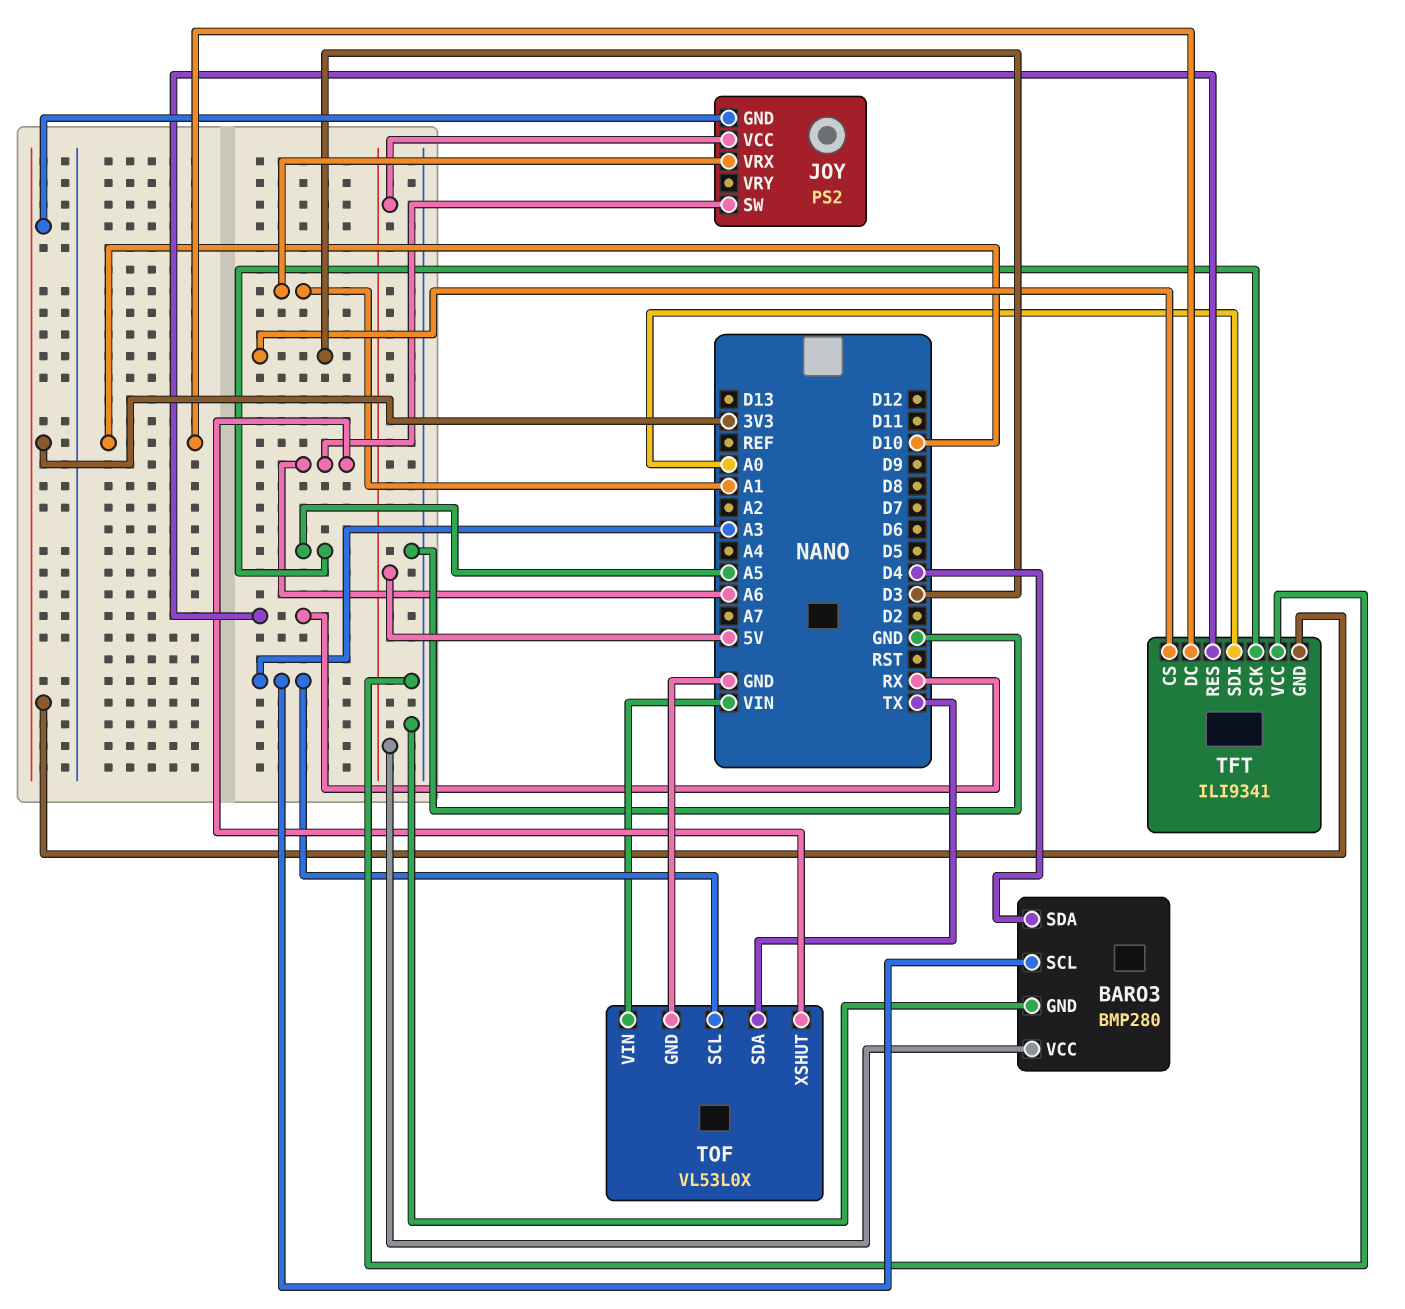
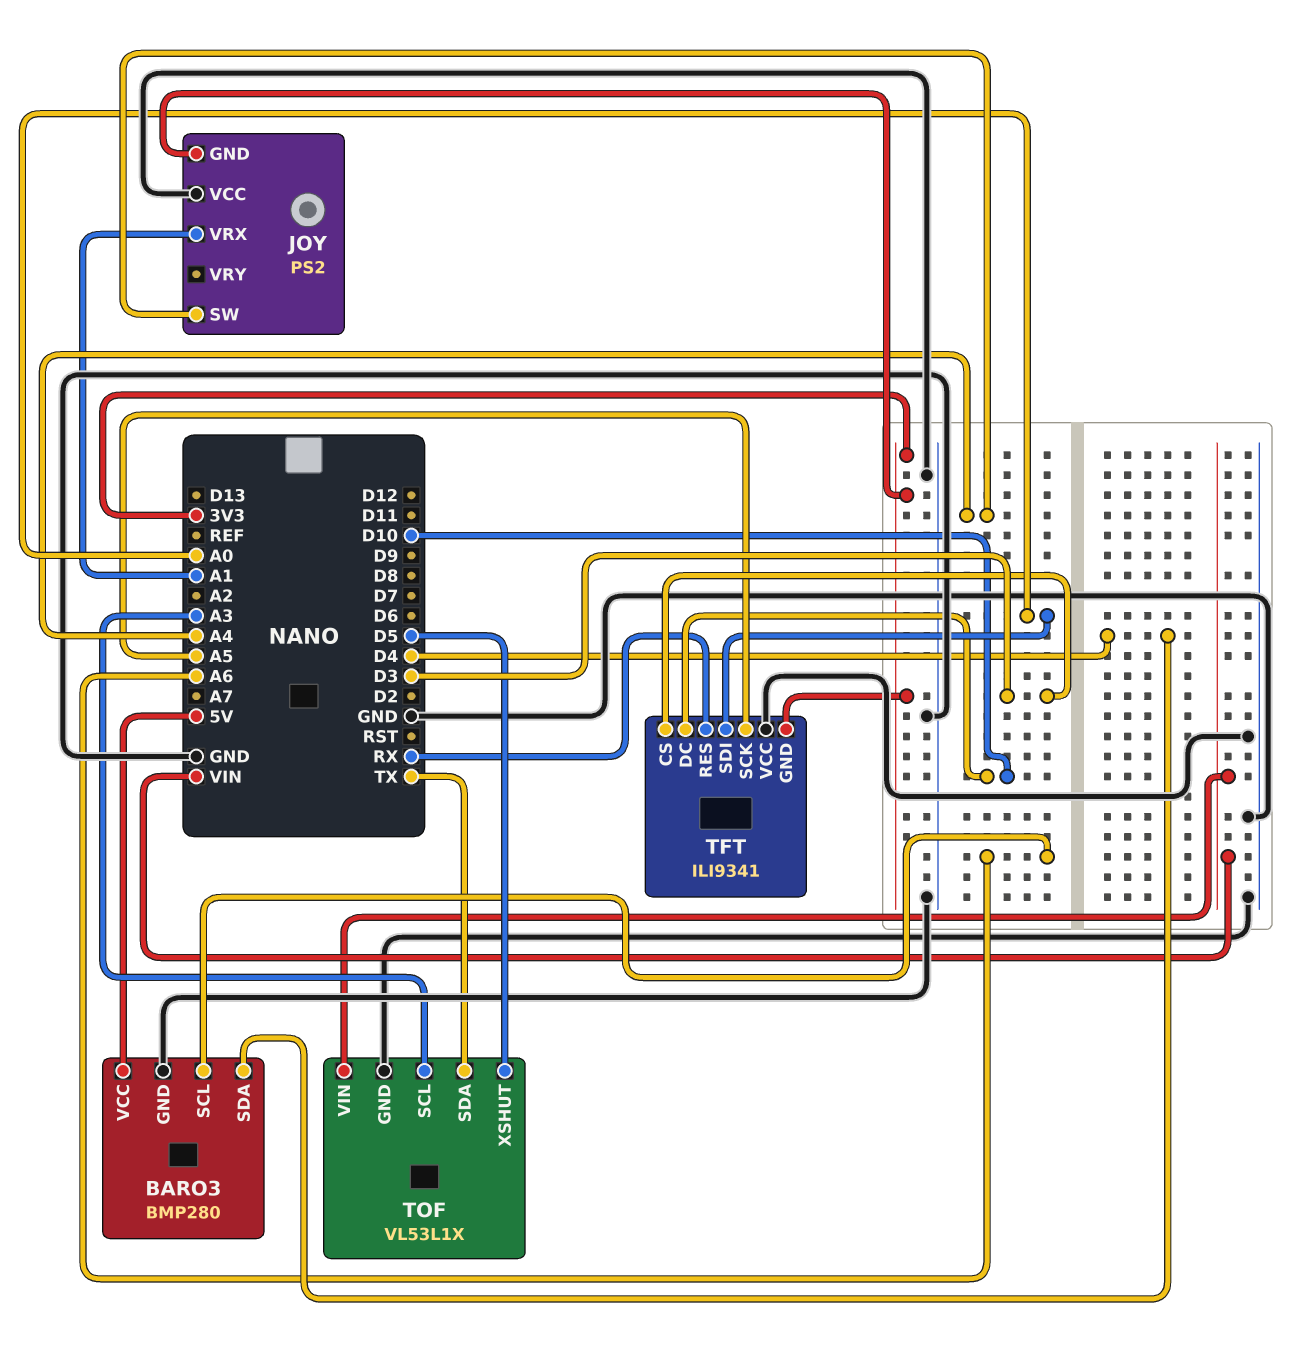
BARO3 pin SCL: A3 -> A6
JOY pin SW: A6 -> A4
JOY pin VCC: 5V -> GND
TOF: VL53L0X -> VL53L1X
TOF pin XSHUT: A6 -> D5

